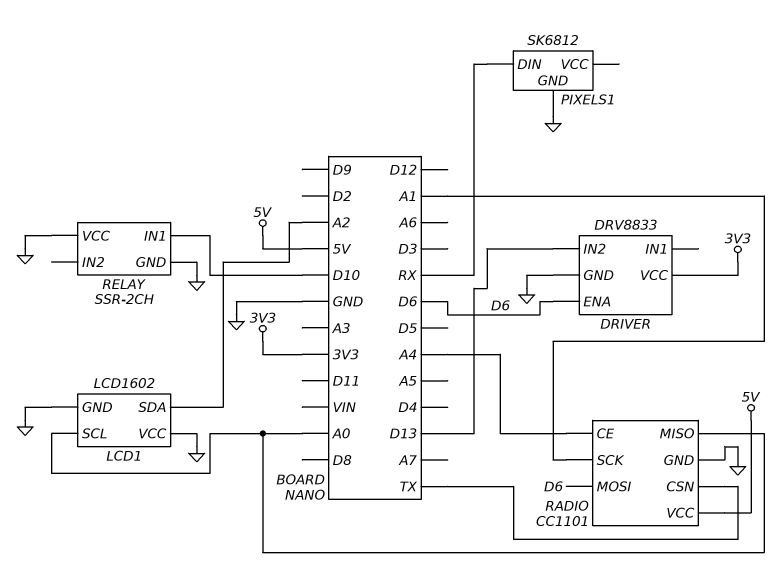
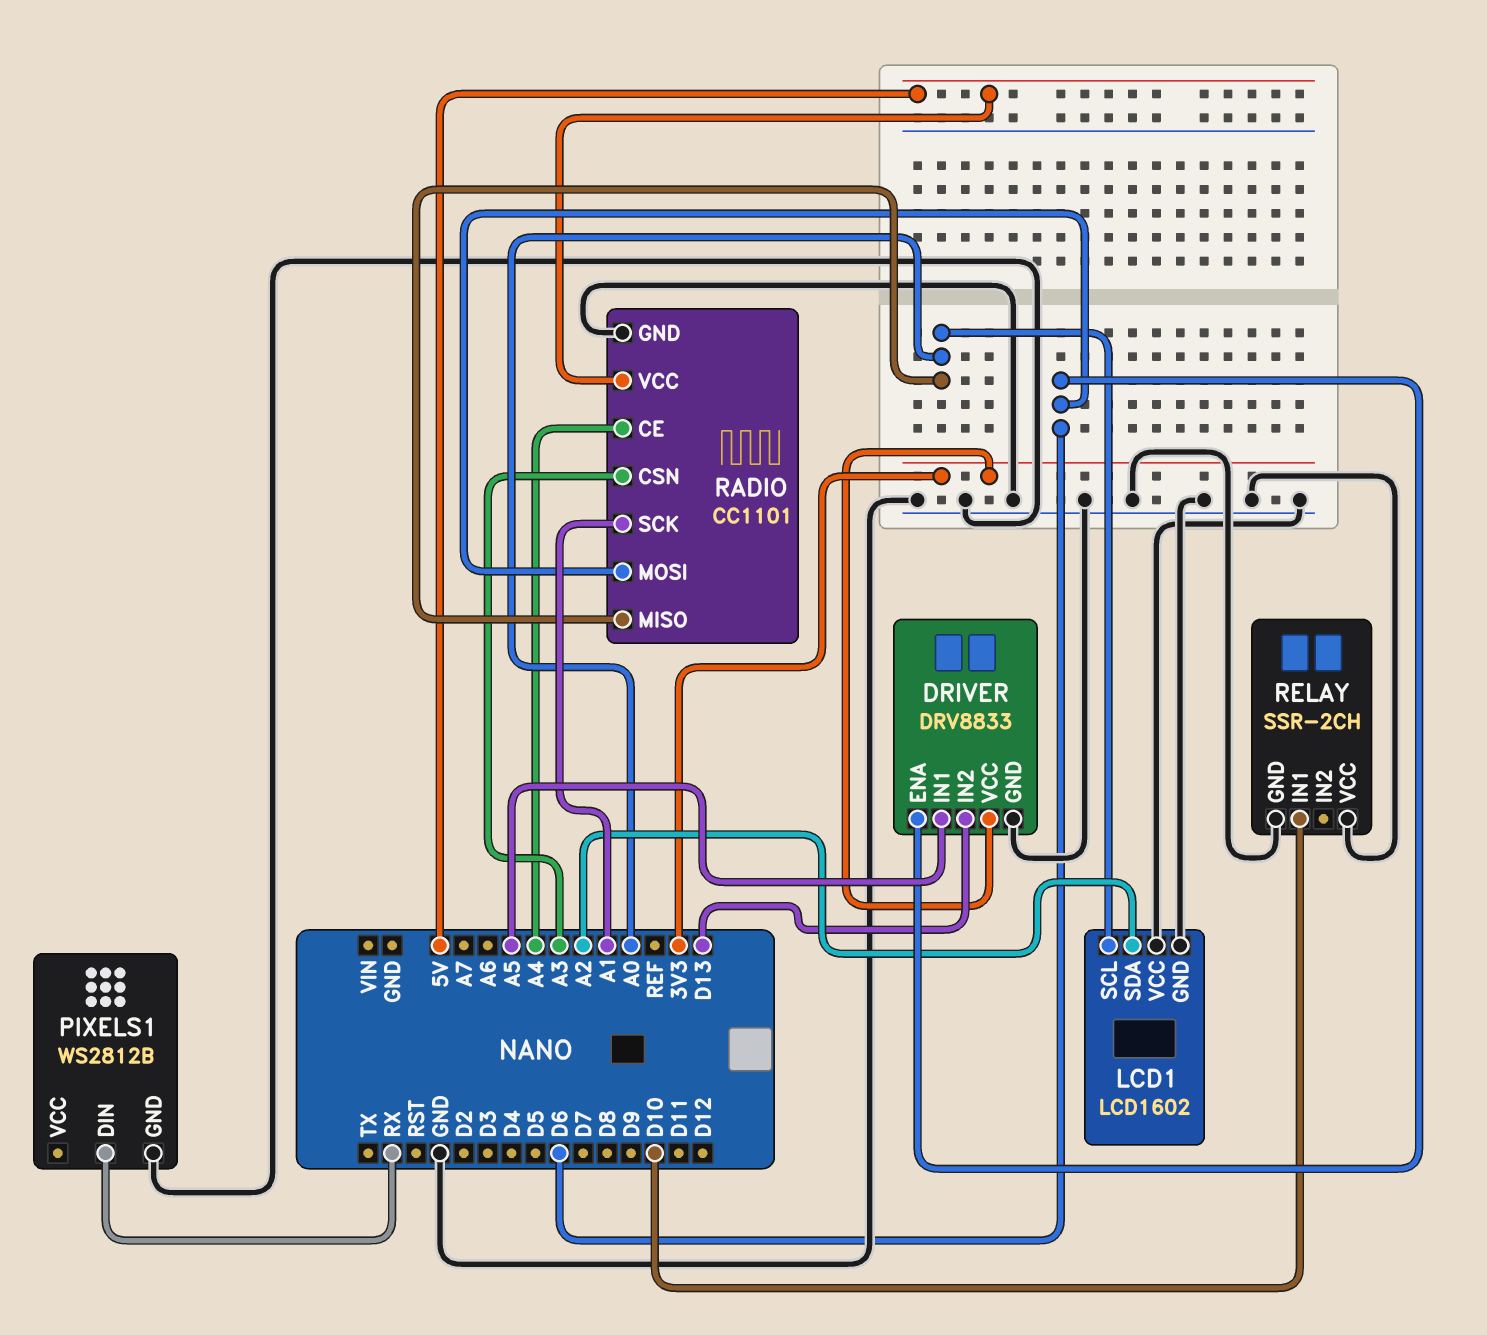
DRIVER pin IN1: none -> A5
PIXELS1: SK6812 -> WS2812B
RADIO pin CSN: TX -> A3

